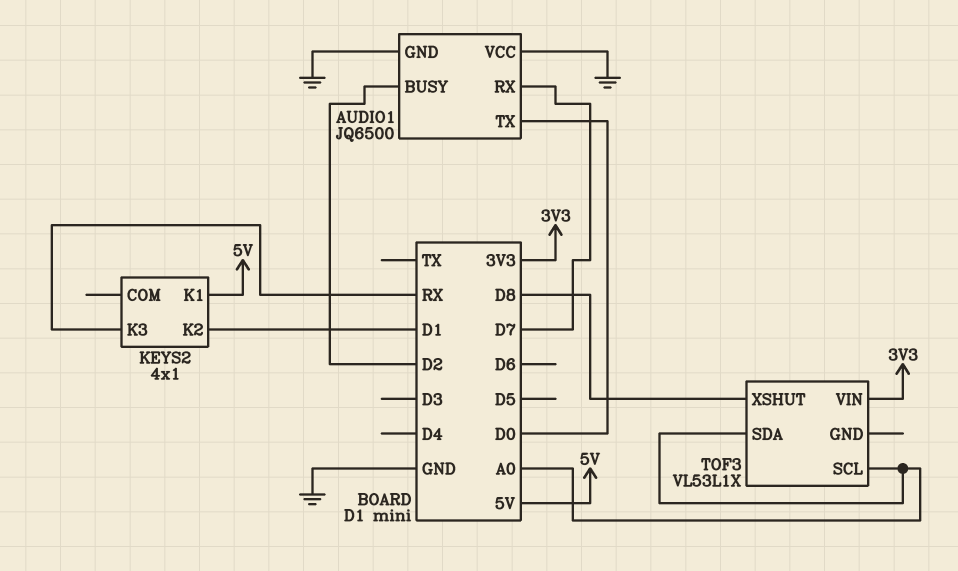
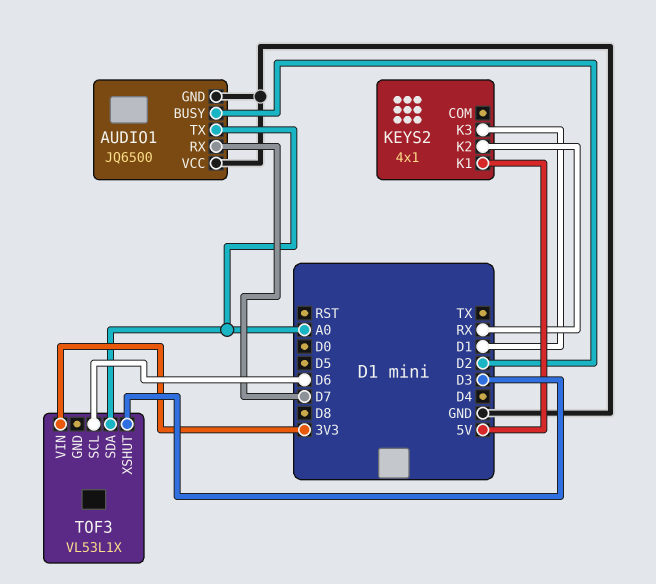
AUDIO1 pin TX: D0 -> A0
KEYS2 pin K2: D1 -> RX
KEYS2 pin K3: RX -> D1
TOF3 pin SCL: A0 -> D6
TOF3 pin XSHUT: D8 -> D3

